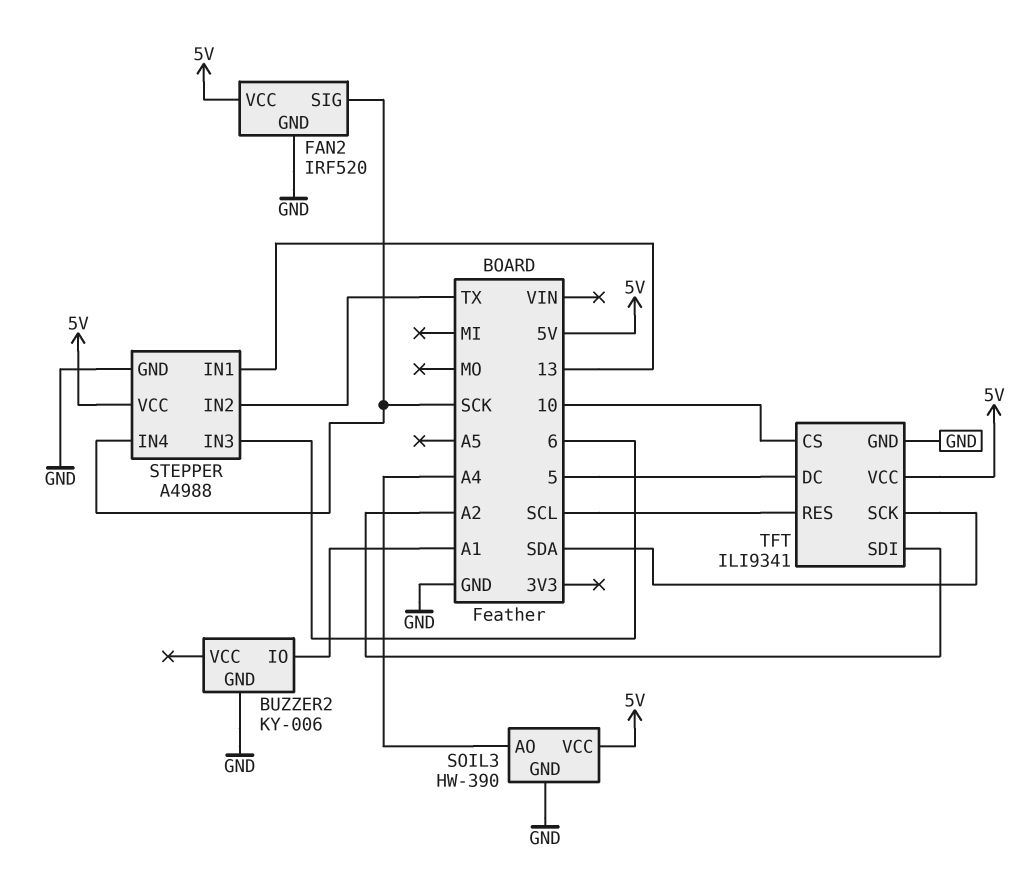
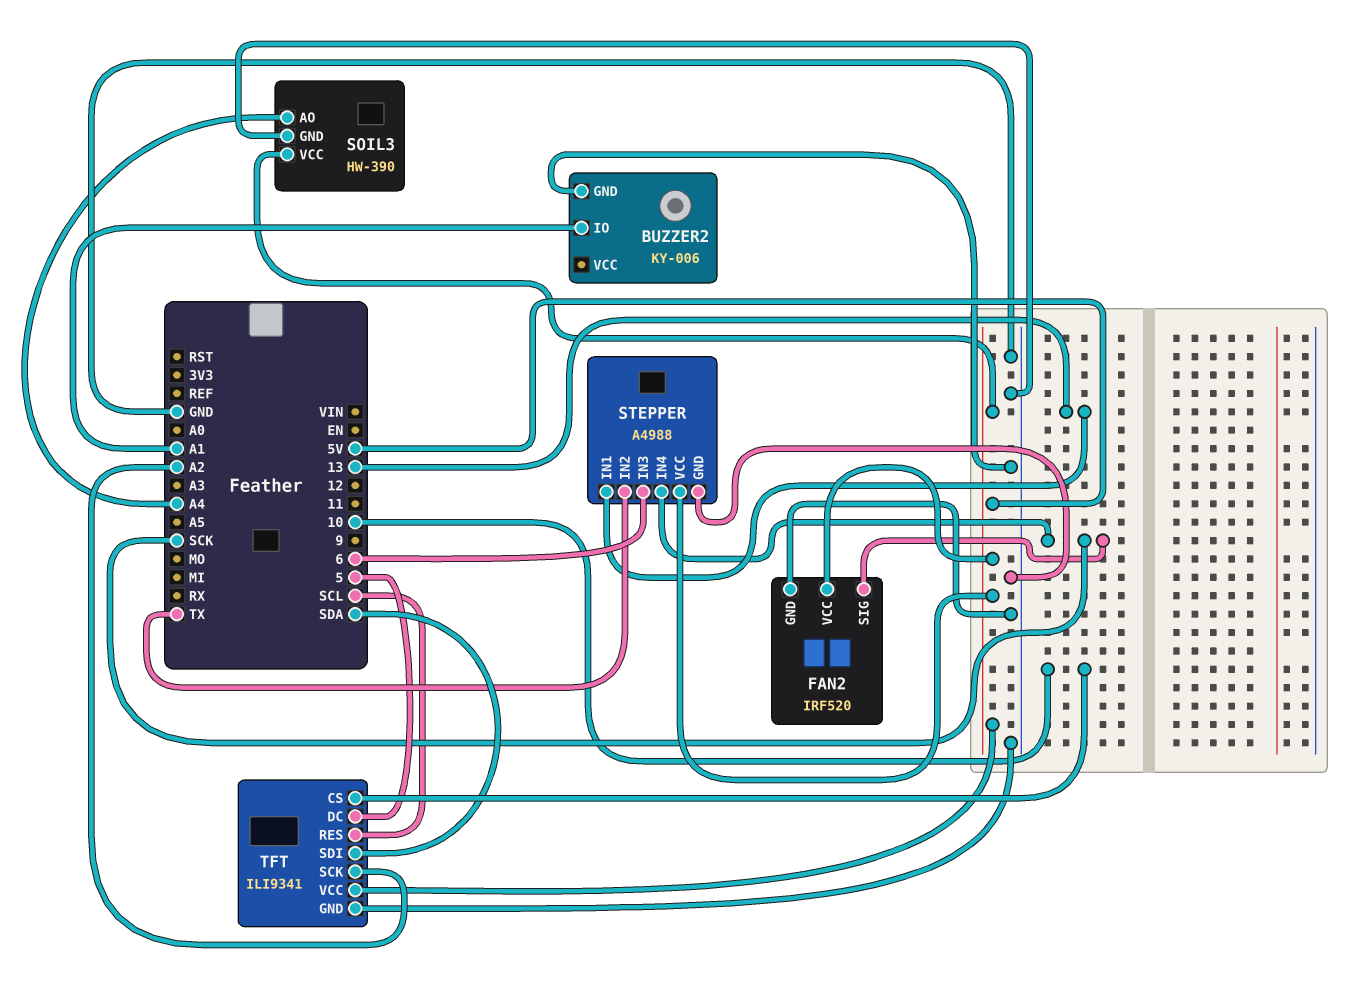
TFT pin SCK: SDA -> A2
TFT pin SDI: A2 -> SDA

